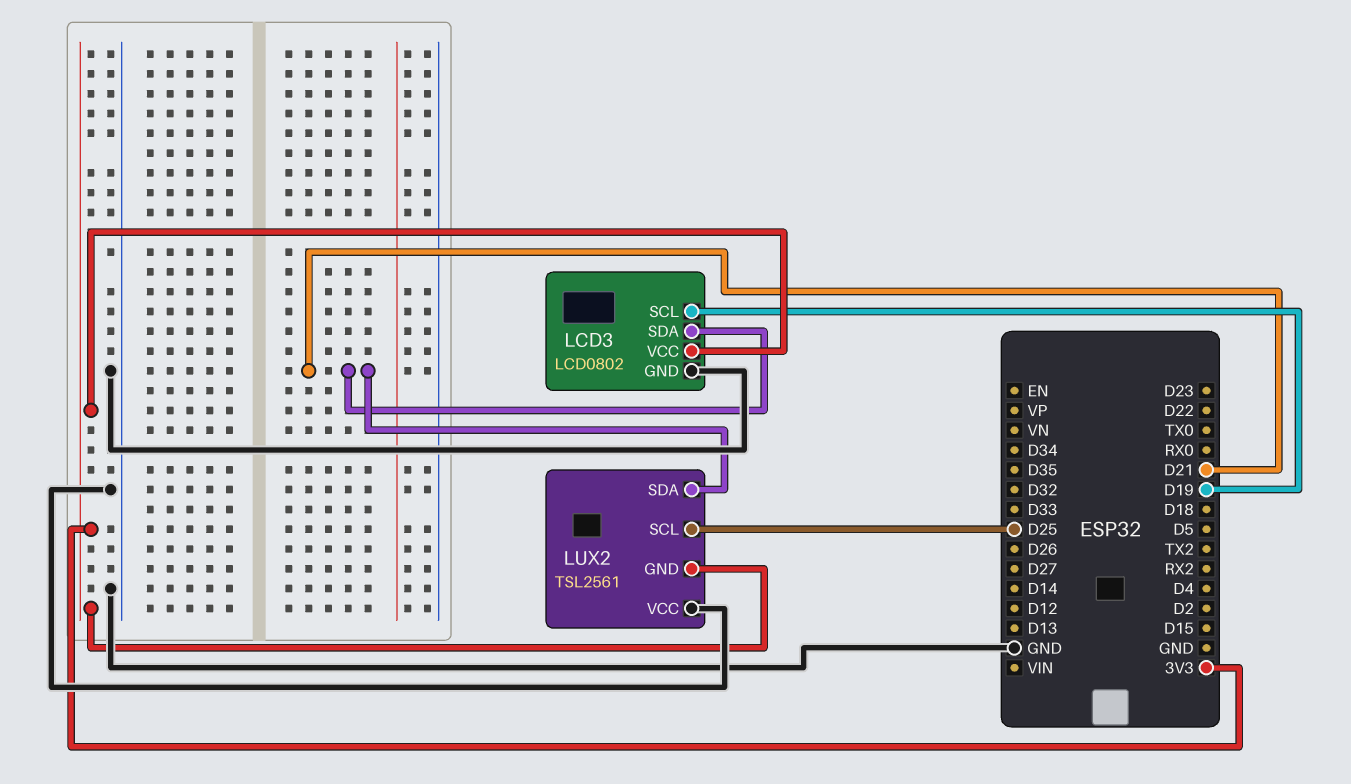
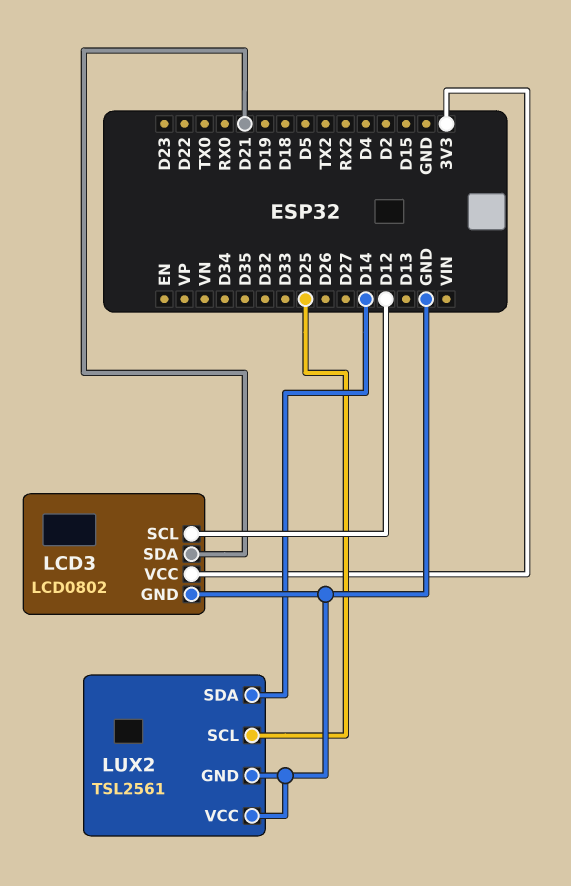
LCD3 pin SCL: D19 -> D12
LUX2 pin GND: 3V3 -> GND
LUX2 pin SDA: D21 -> D14

